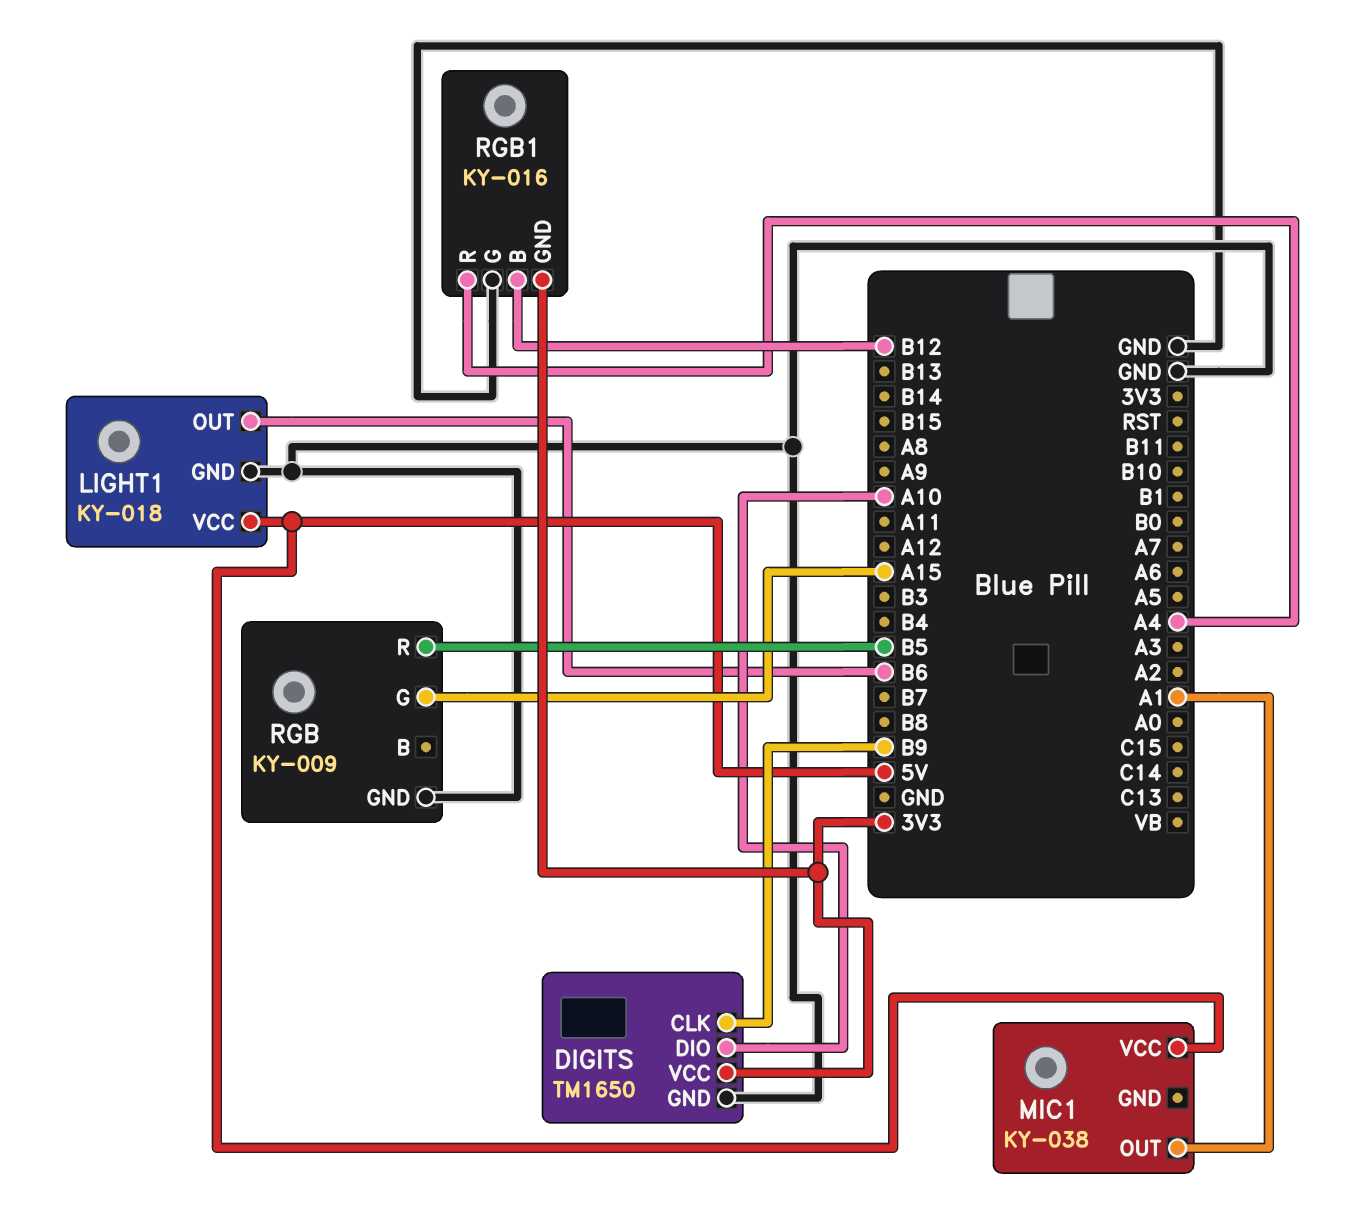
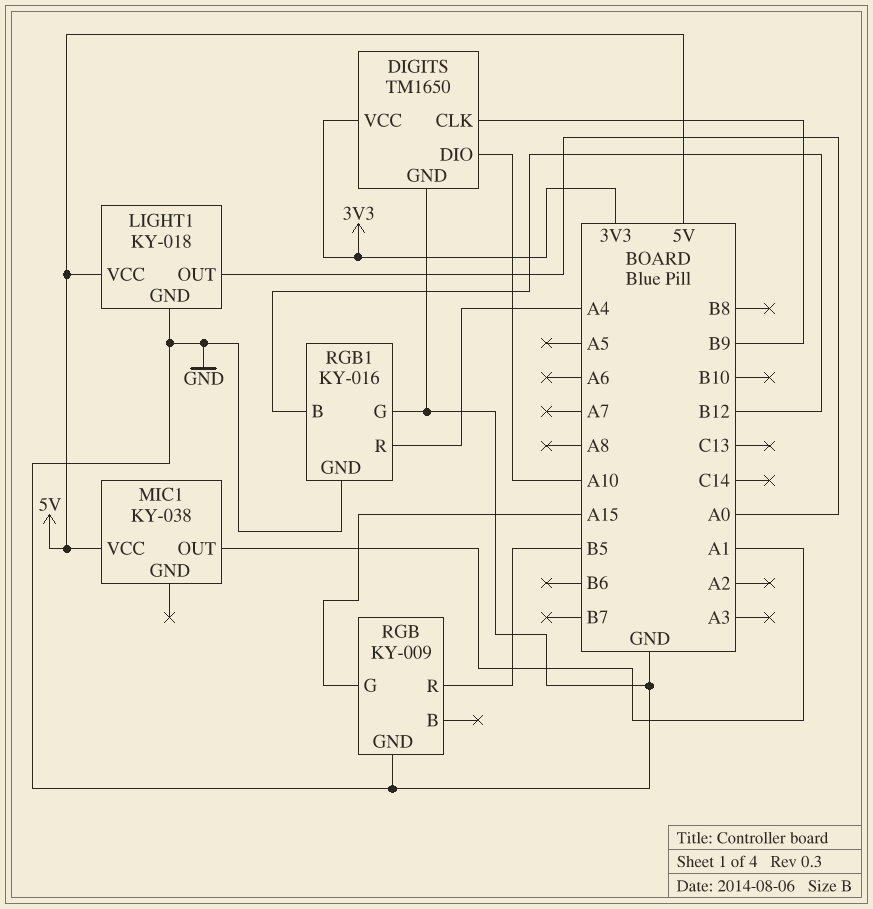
LIGHT1 pin OUT: B6 -> A0
RGB1 pin GND: 3V3 -> GND

